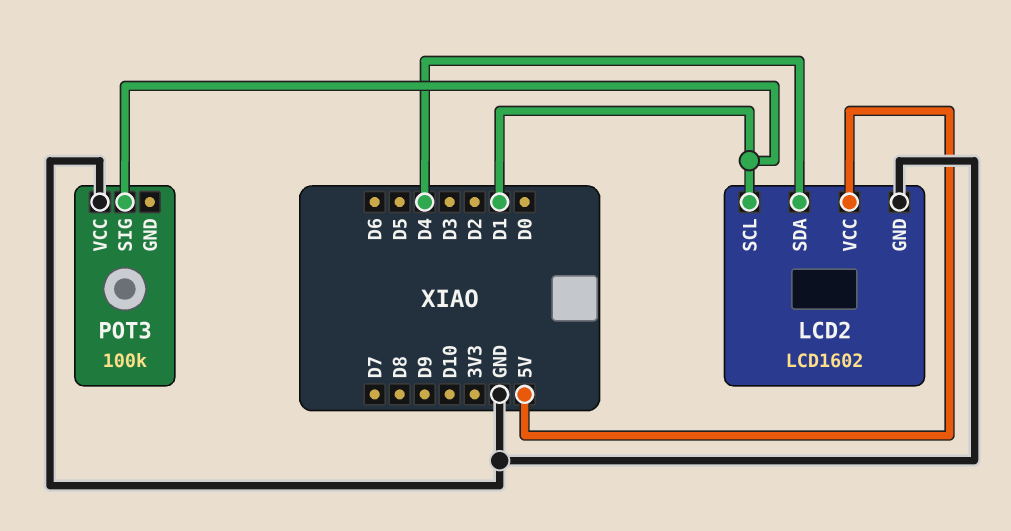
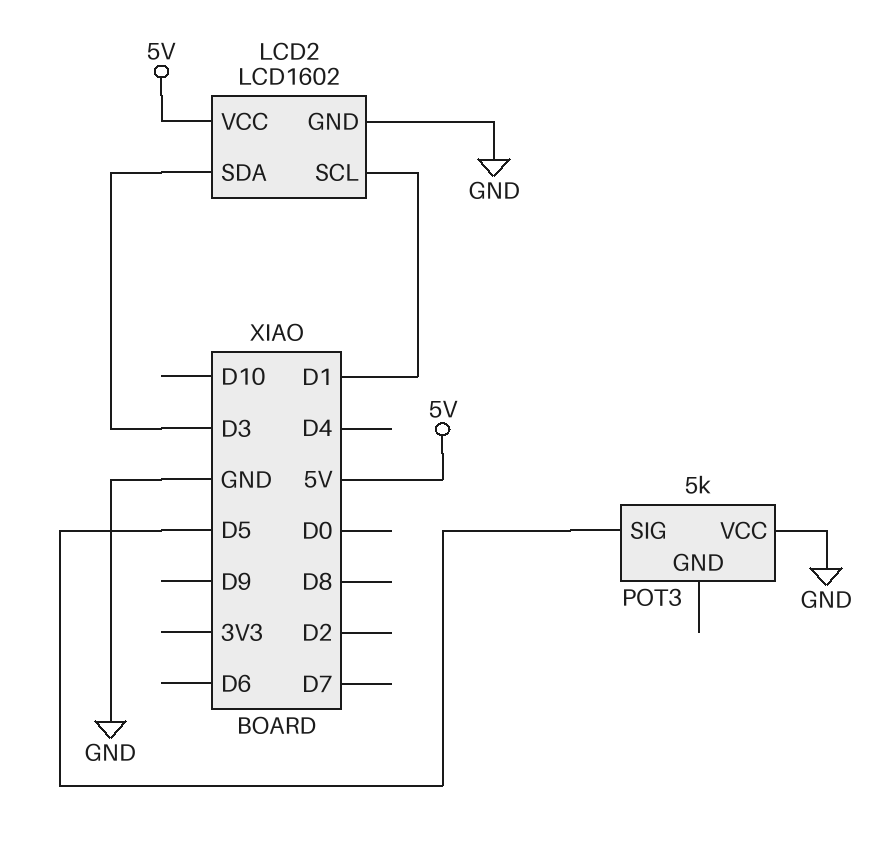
LCD2 pin SDA: D4 -> D3
POT3: 100k -> 5k
POT3 pin SIG: D1 -> D5

